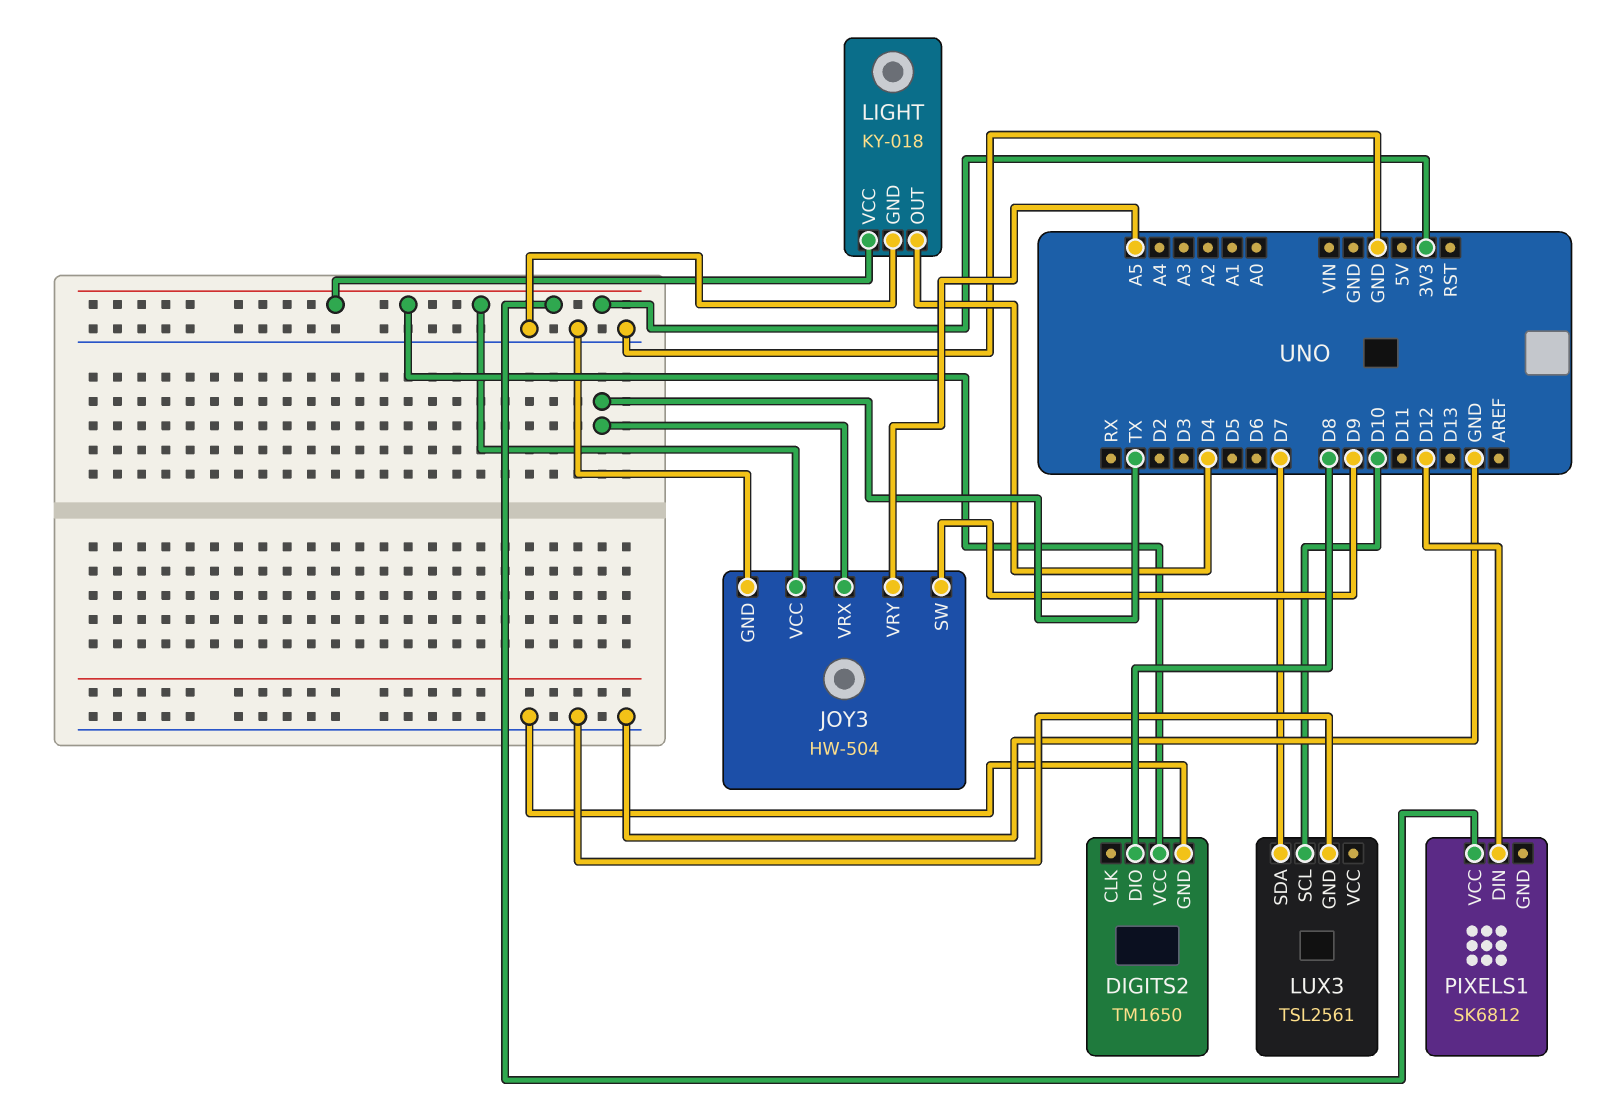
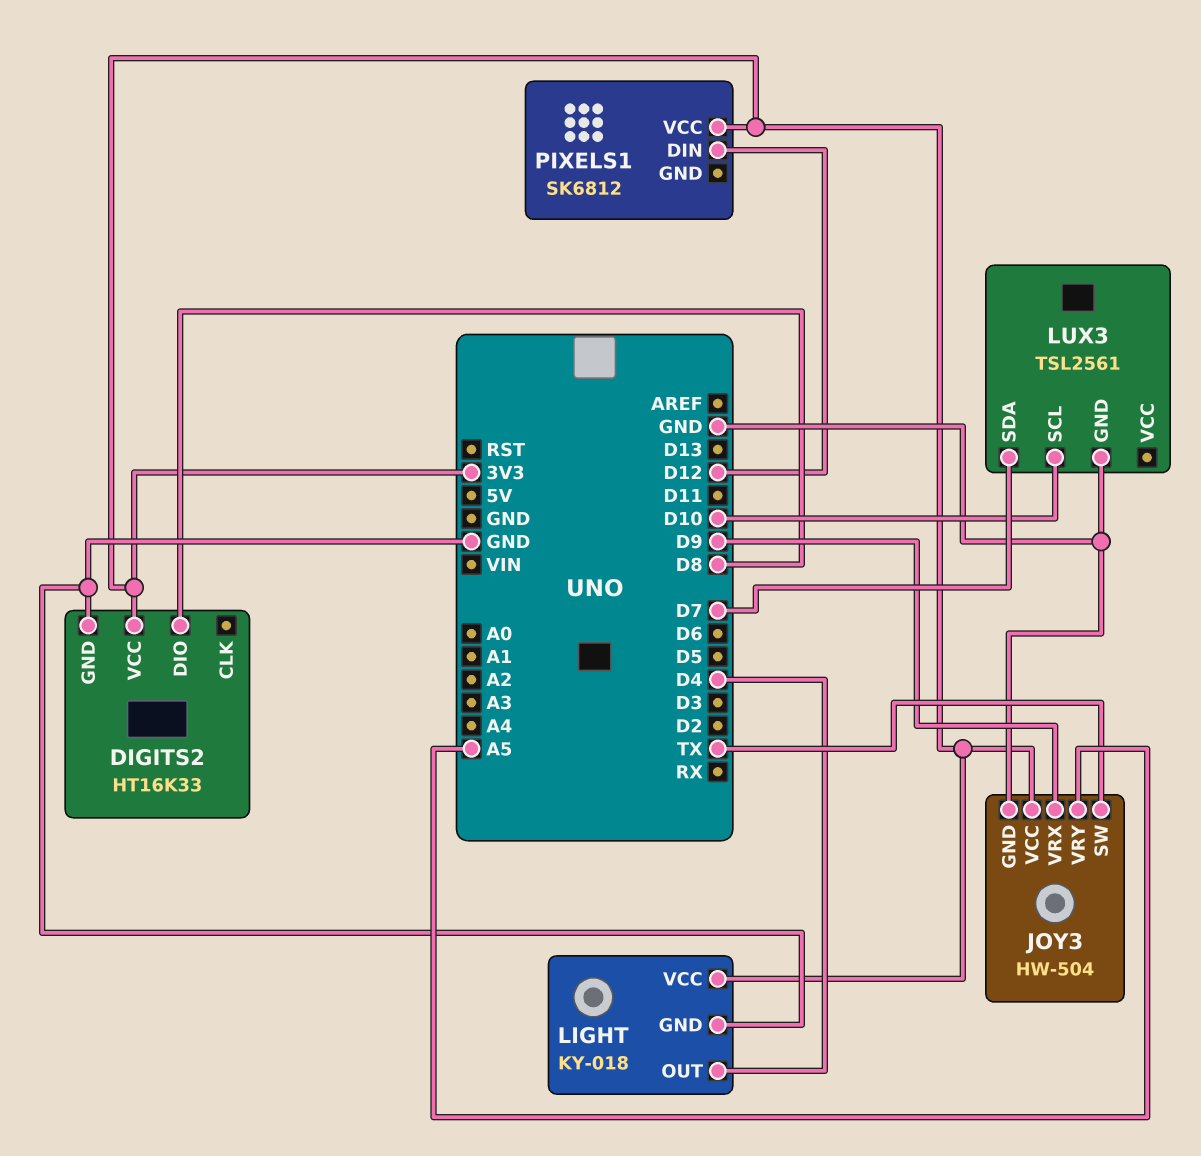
DIGITS2: TM1650 -> HT16K33
JOY3 pin SW: D9 -> TX
JOY3 pin VRX: TX -> D9

